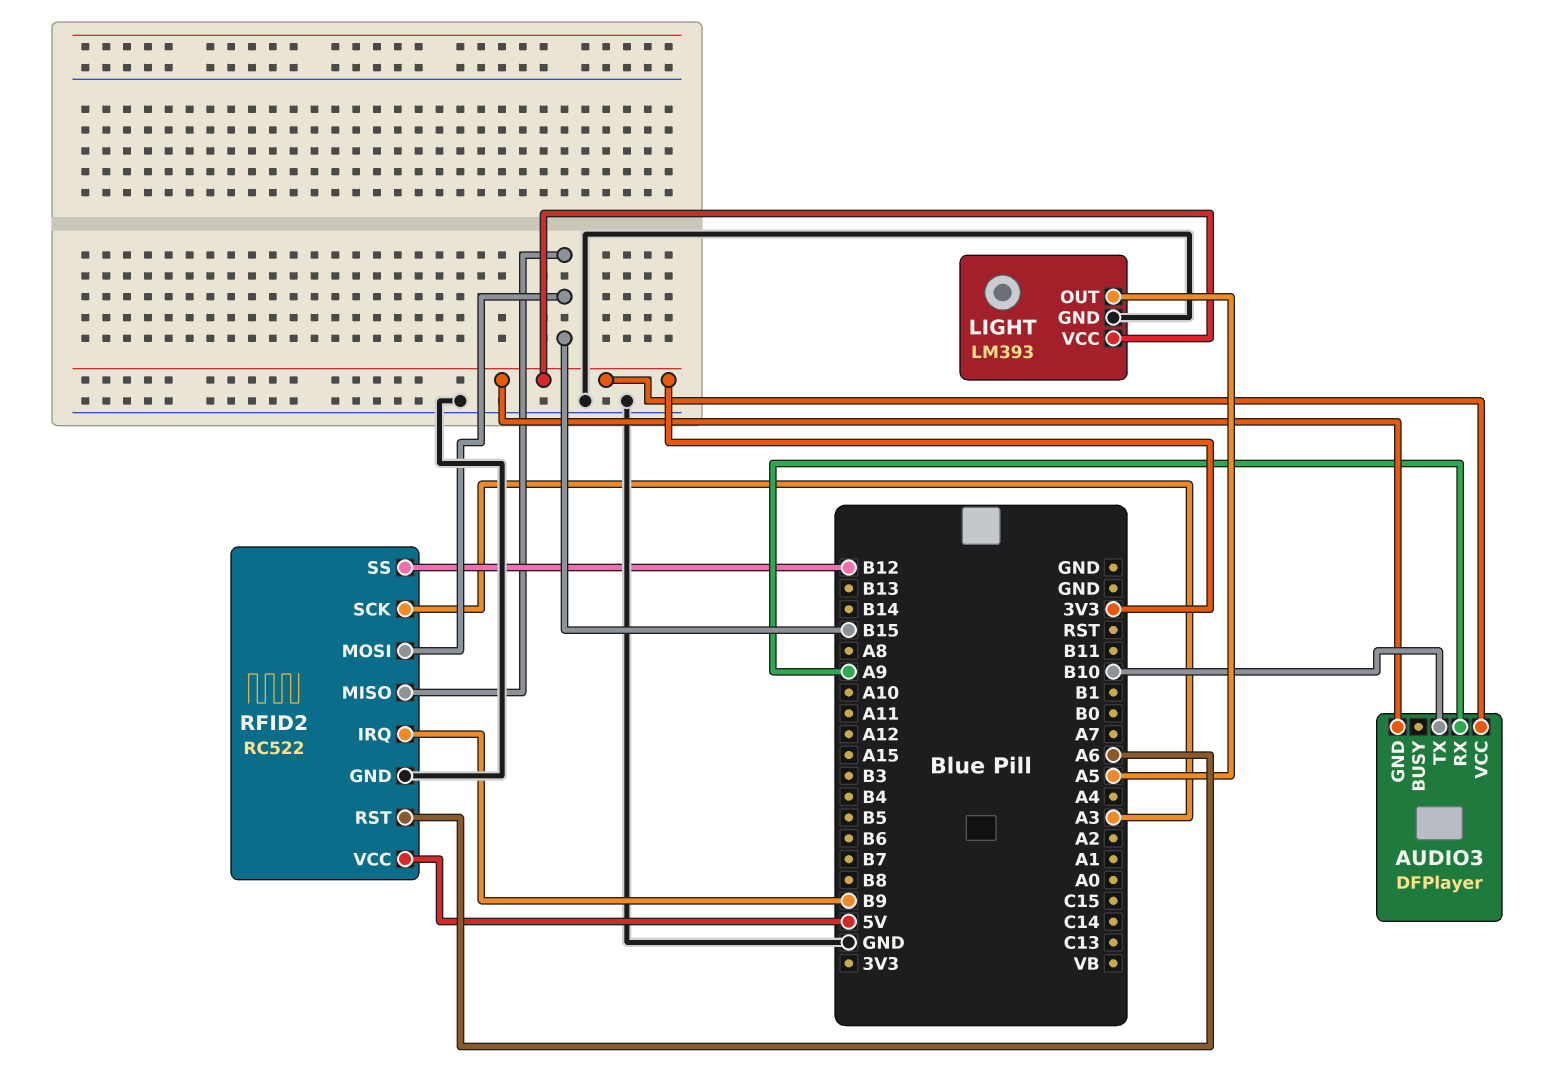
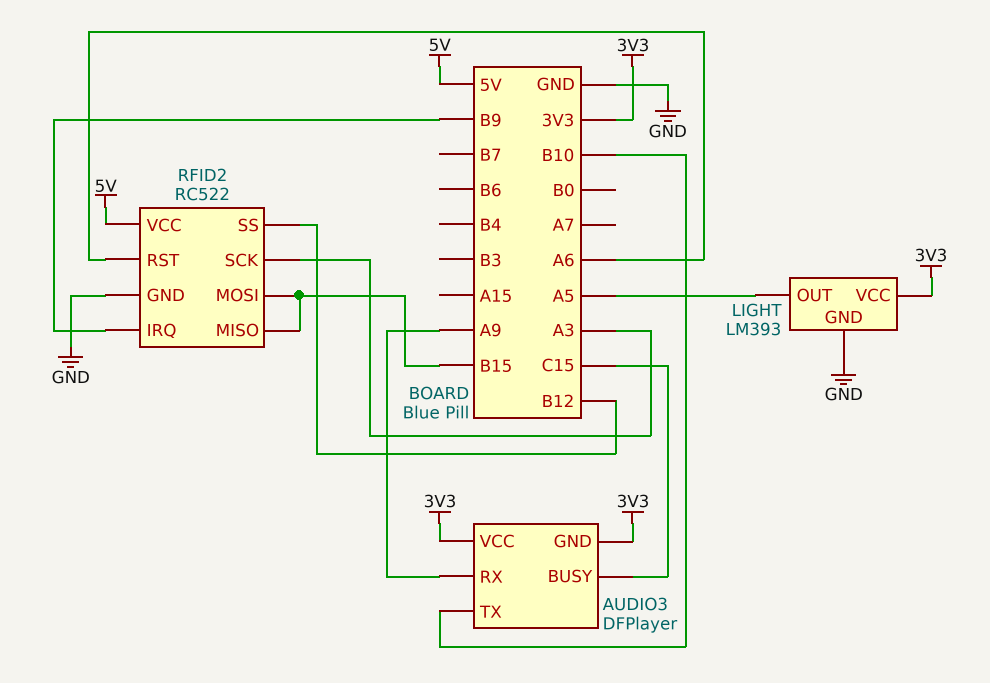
AUDIO3 pin BUSY: none -> C15

